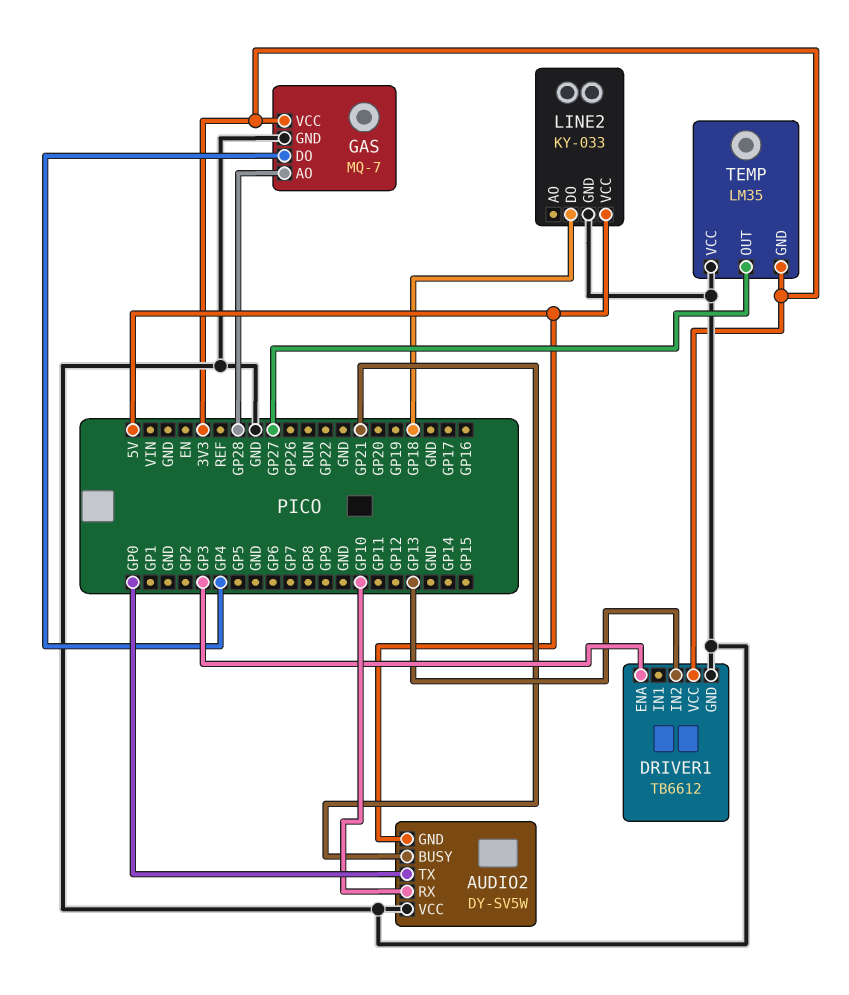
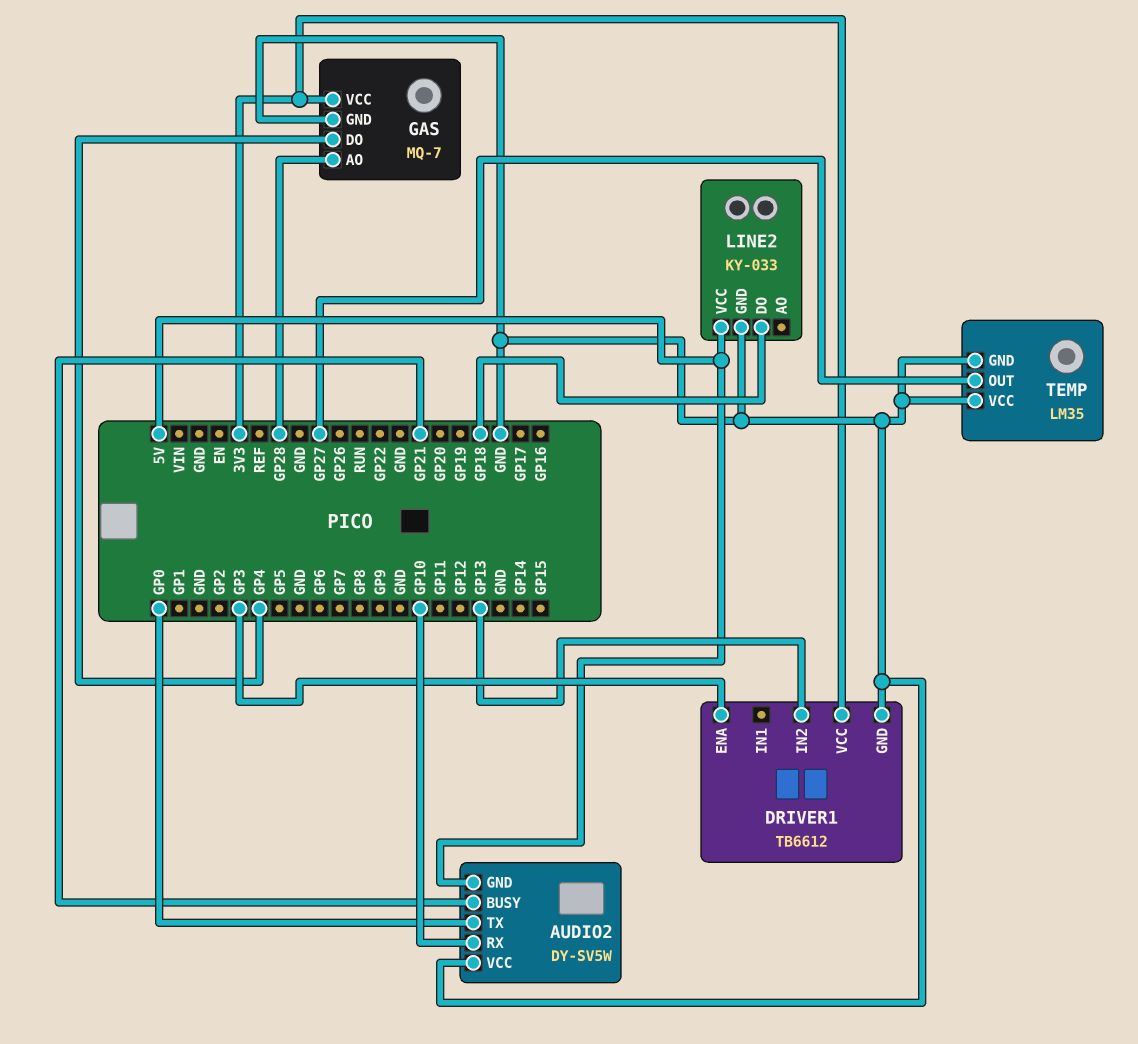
TEMP pin GND: 3V3 -> GND

